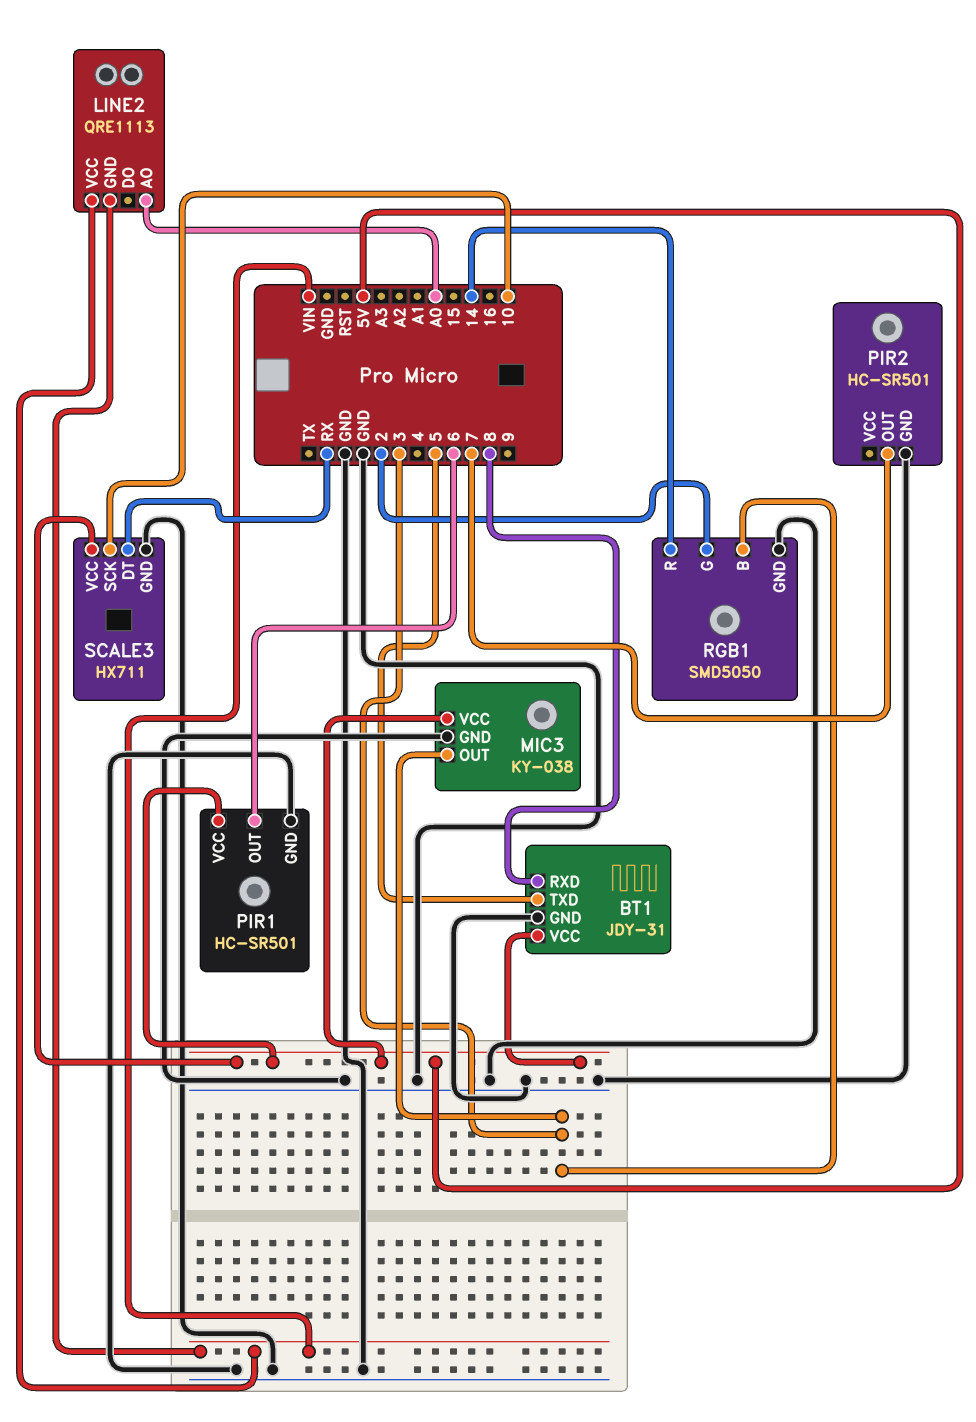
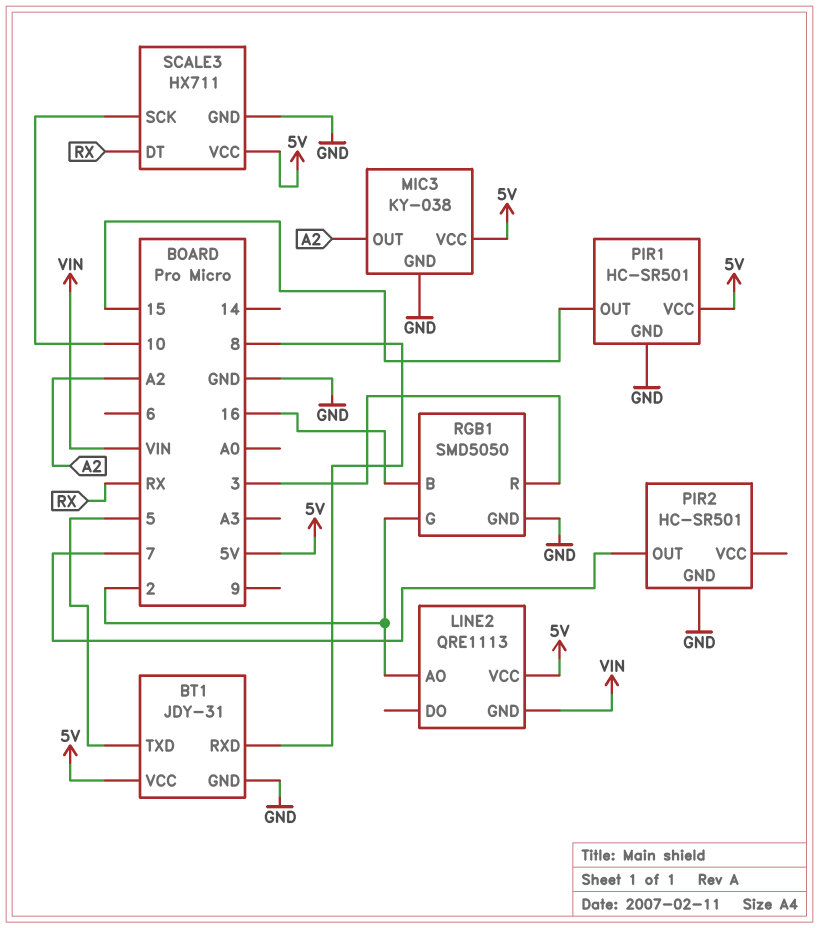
LINE2 pin AO: A0 -> 2
LINE2 pin VCC: VIN -> 5V
MIC3 pin OUT: 3 -> A2
PIR1 pin OUT: 6 -> 15
RGB1 pin B: 3 -> 16
RGB1 pin R: 14 -> 3

